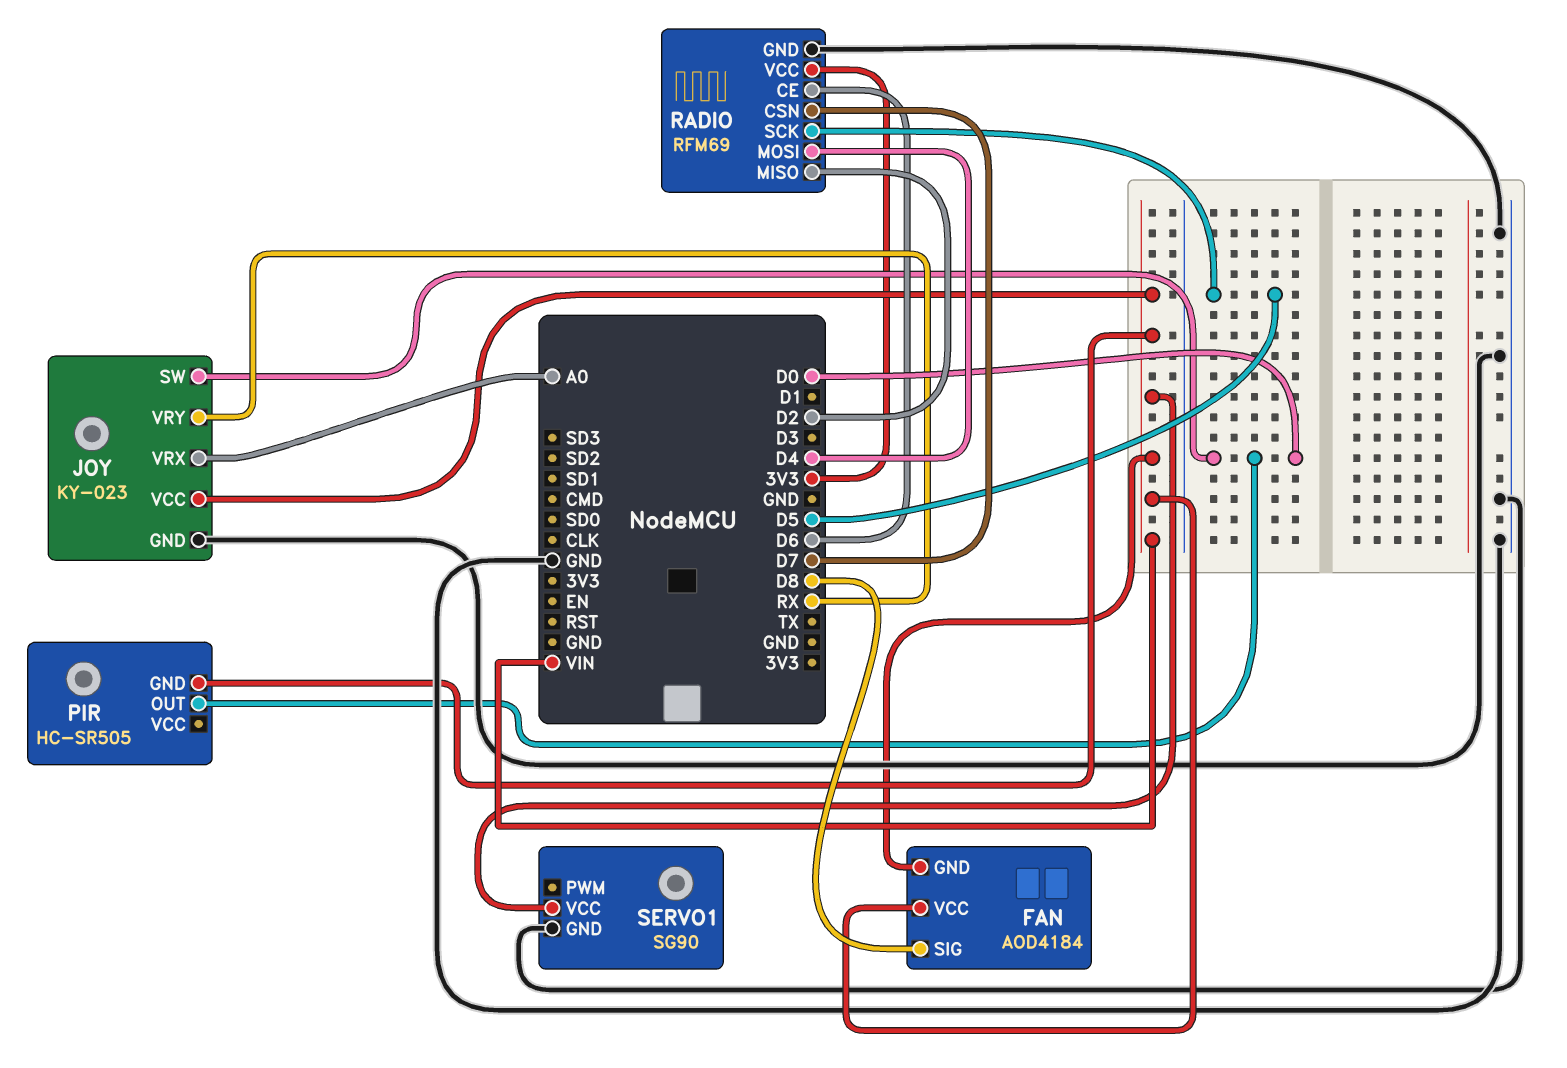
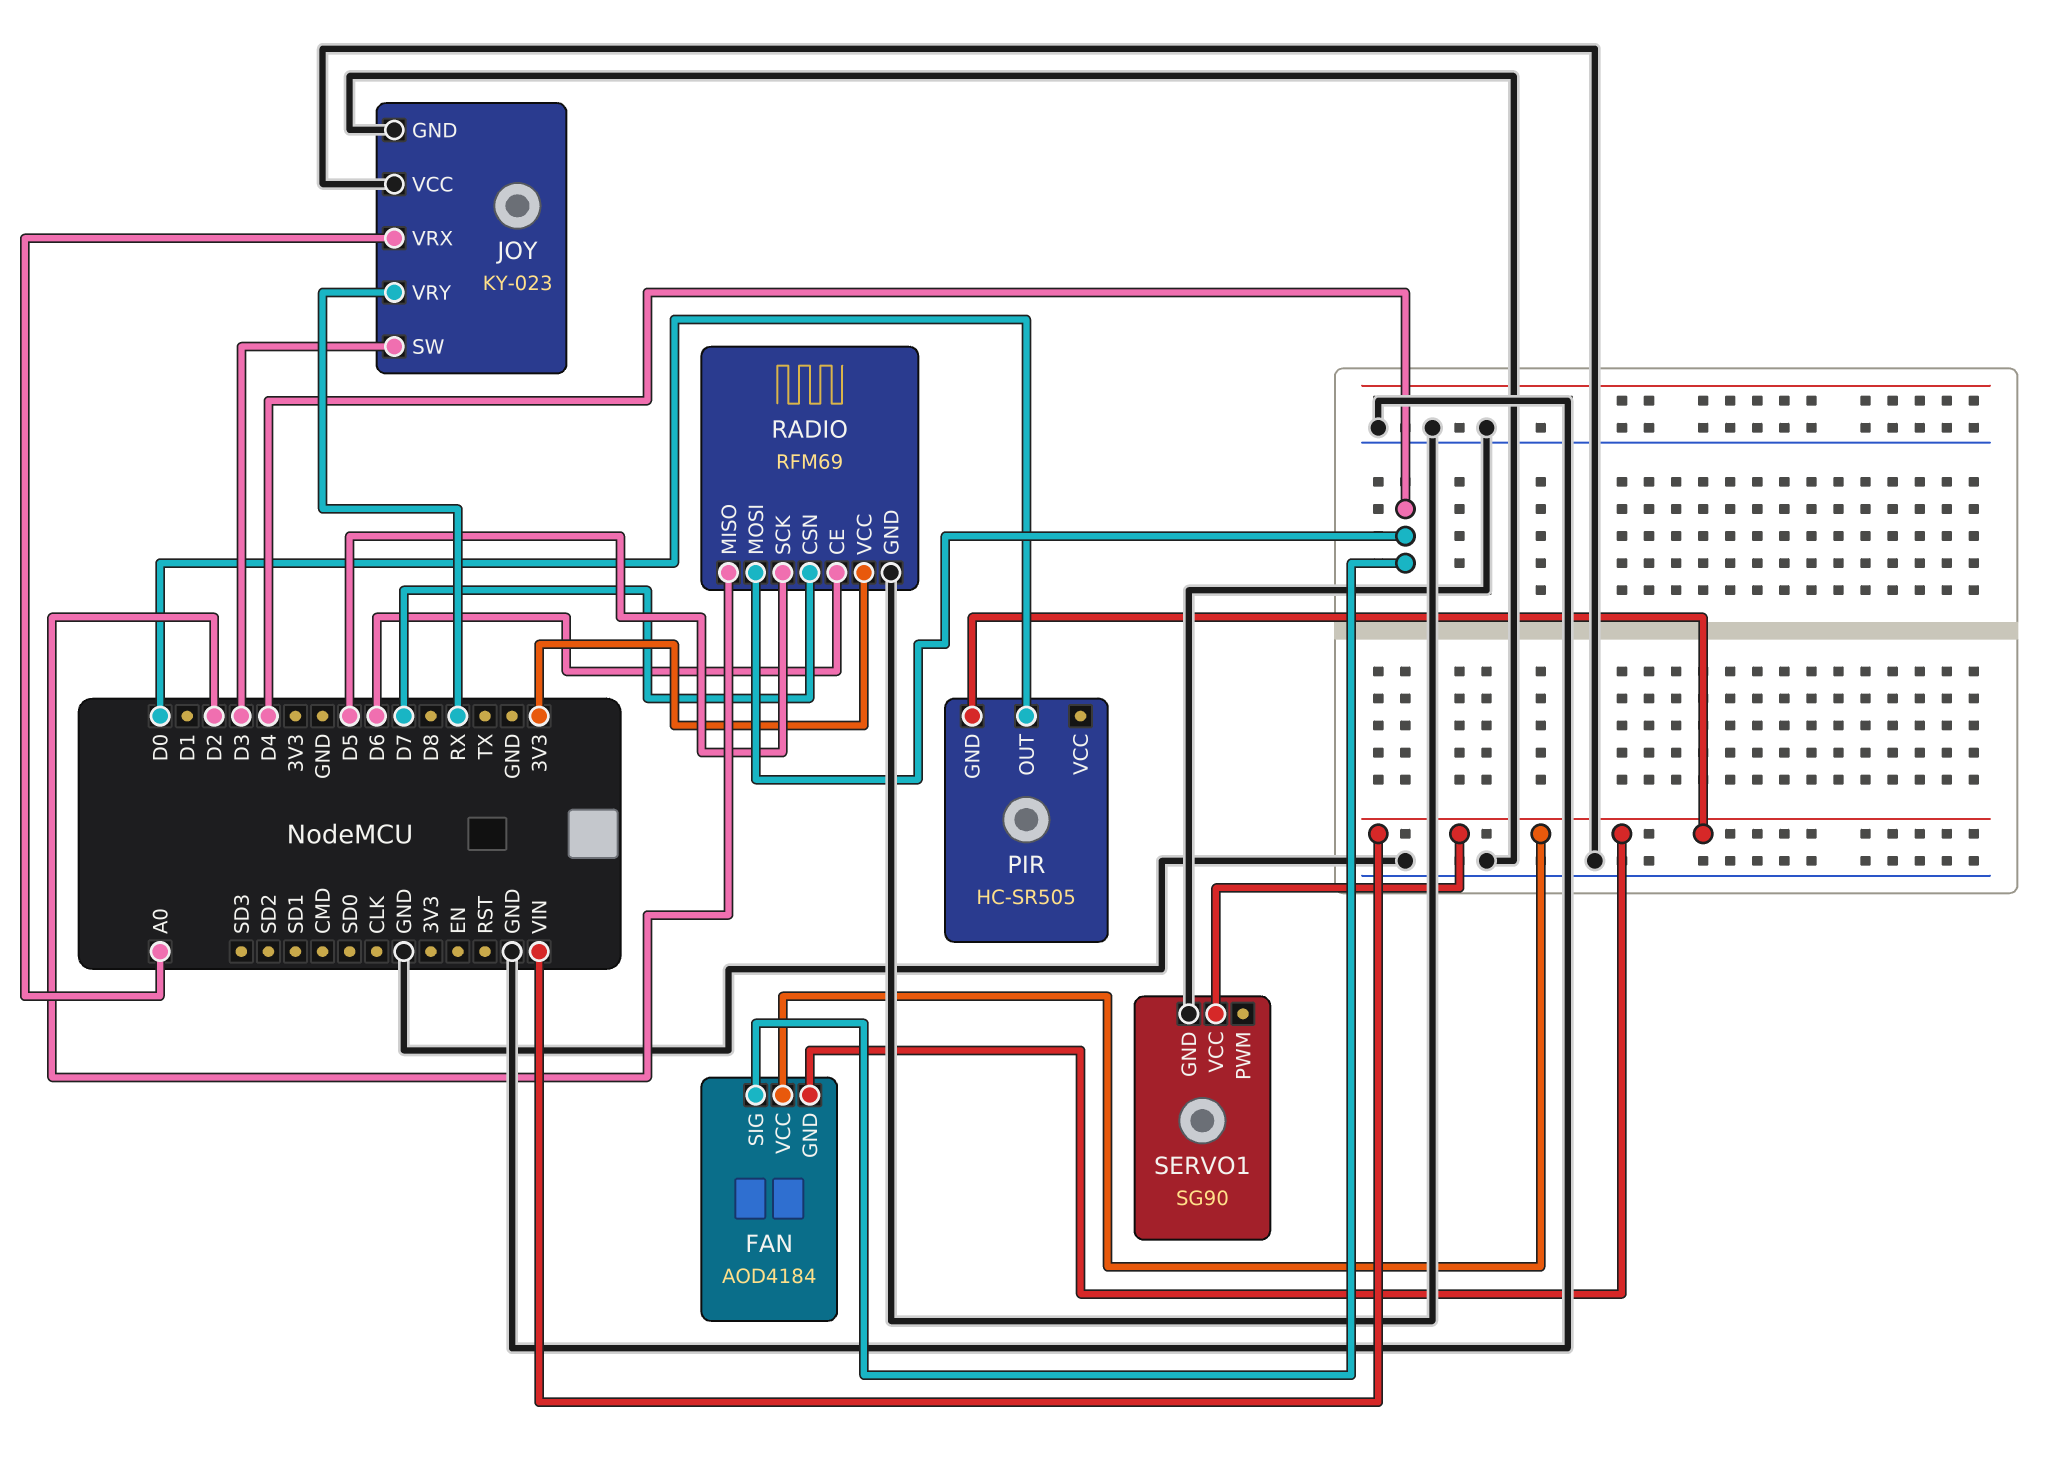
FAN pin SIG: D8 -> D4
JOY pin SW: D0 -> D3
JOY pin VCC: VIN -> GND

